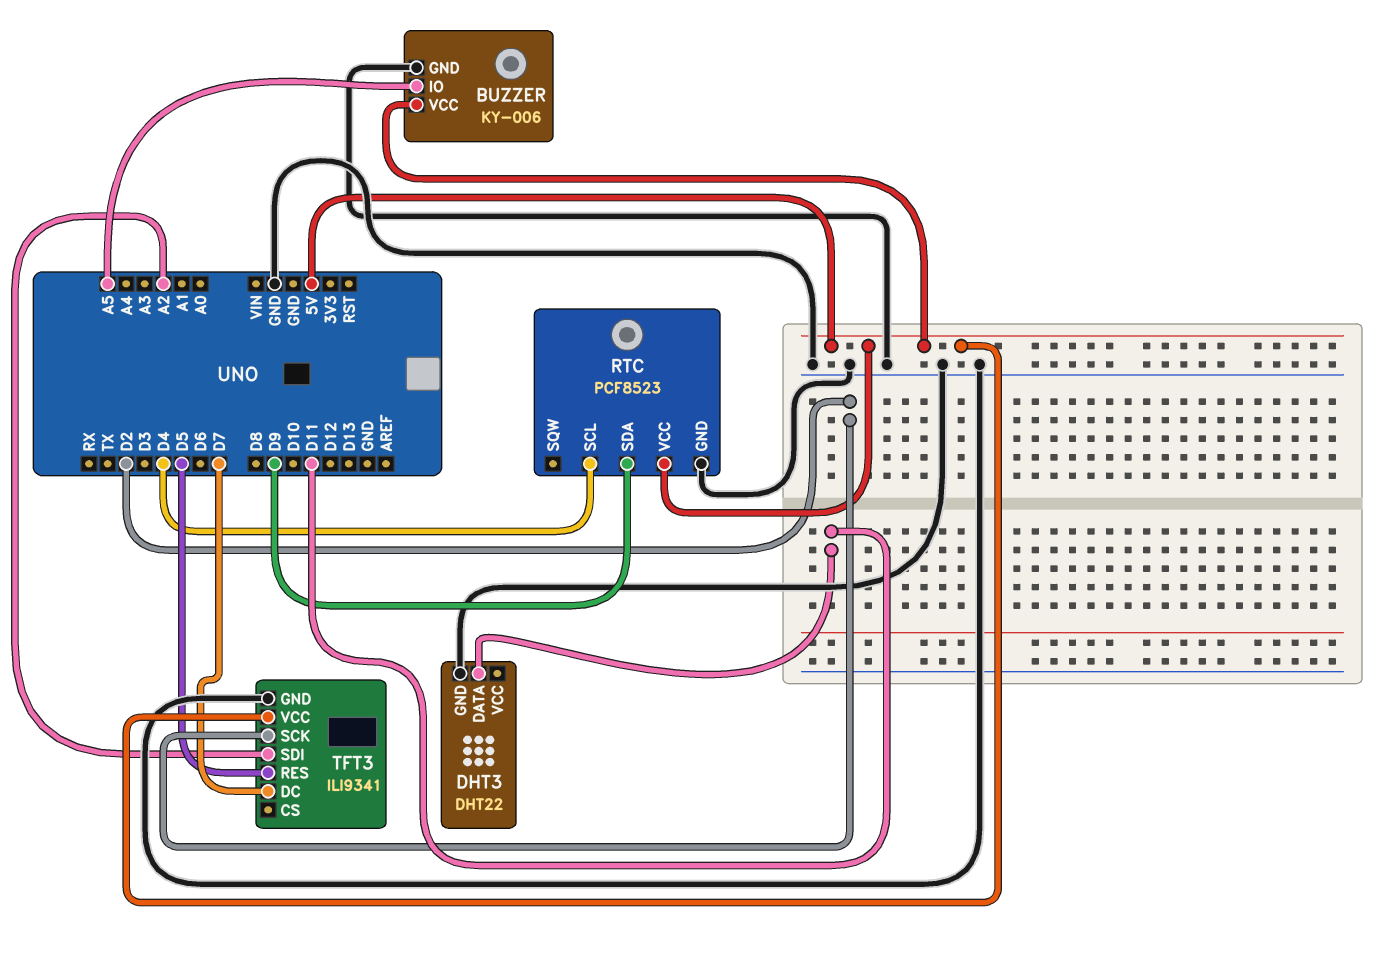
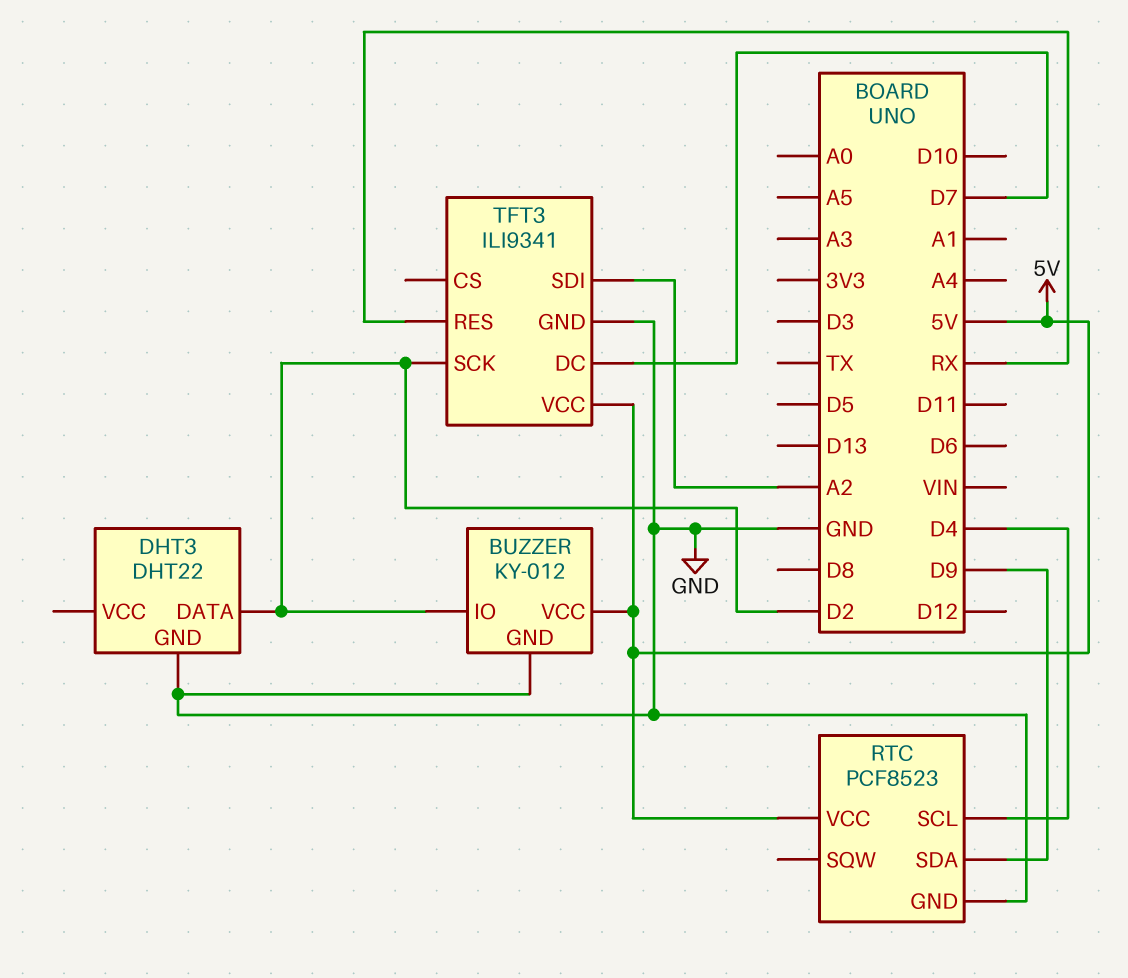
BUZZER: KY-006 -> KY-012
BUZZER pin IO: A5 -> D2
DHT3 pin DATA: D11 -> D2
TFT3 pin RES: D5 -> RX

